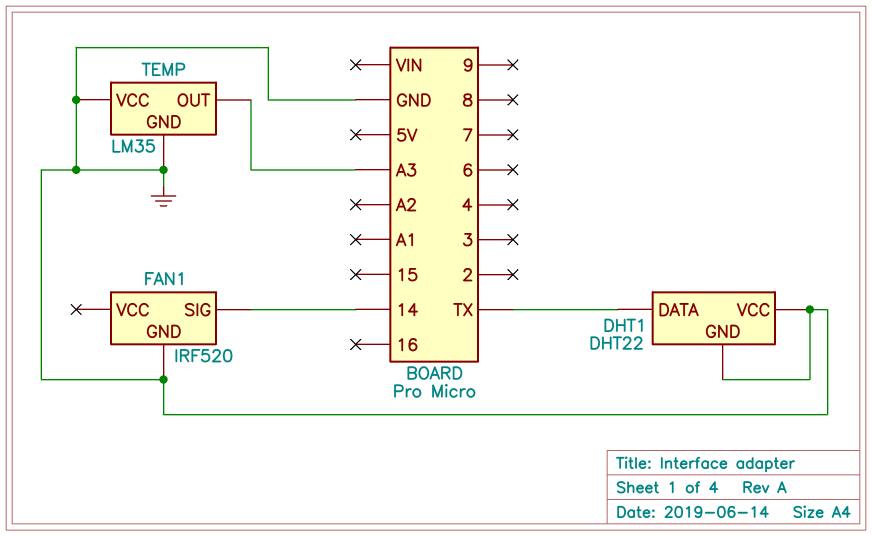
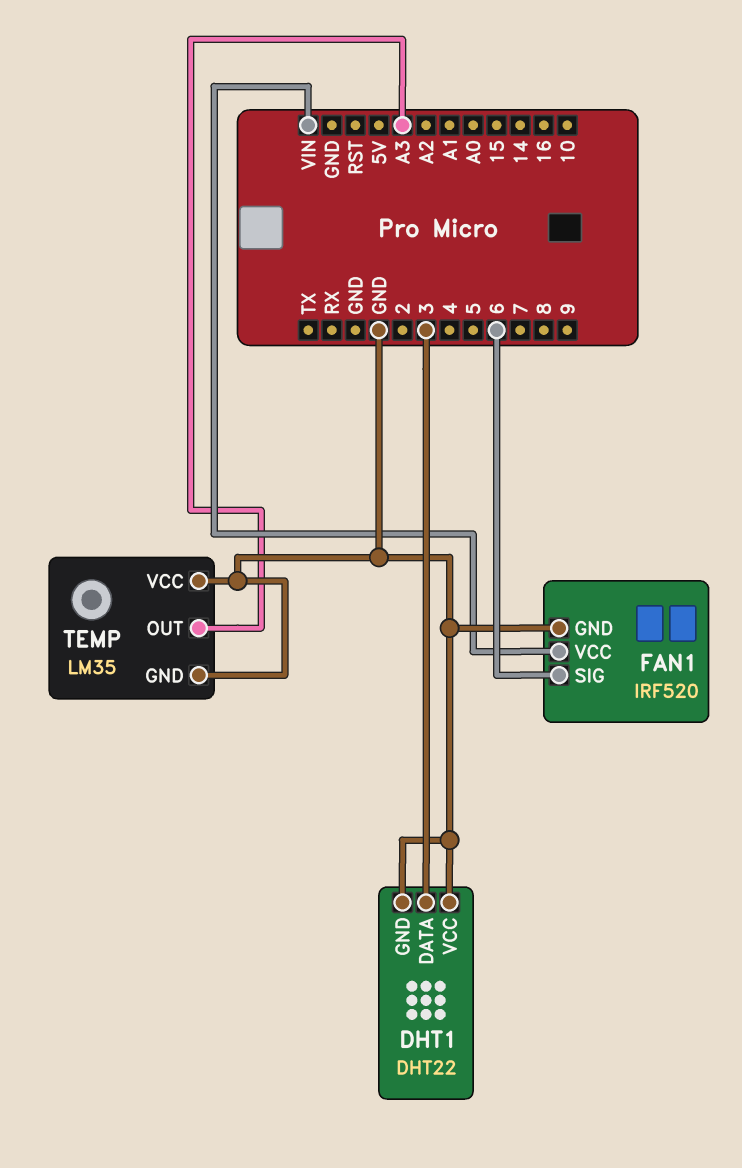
DHT1 pin DATA: TX -> 3
FAN1 pin SIG: 14 -> 6
FAN1 pin VCC: none -> VIN

